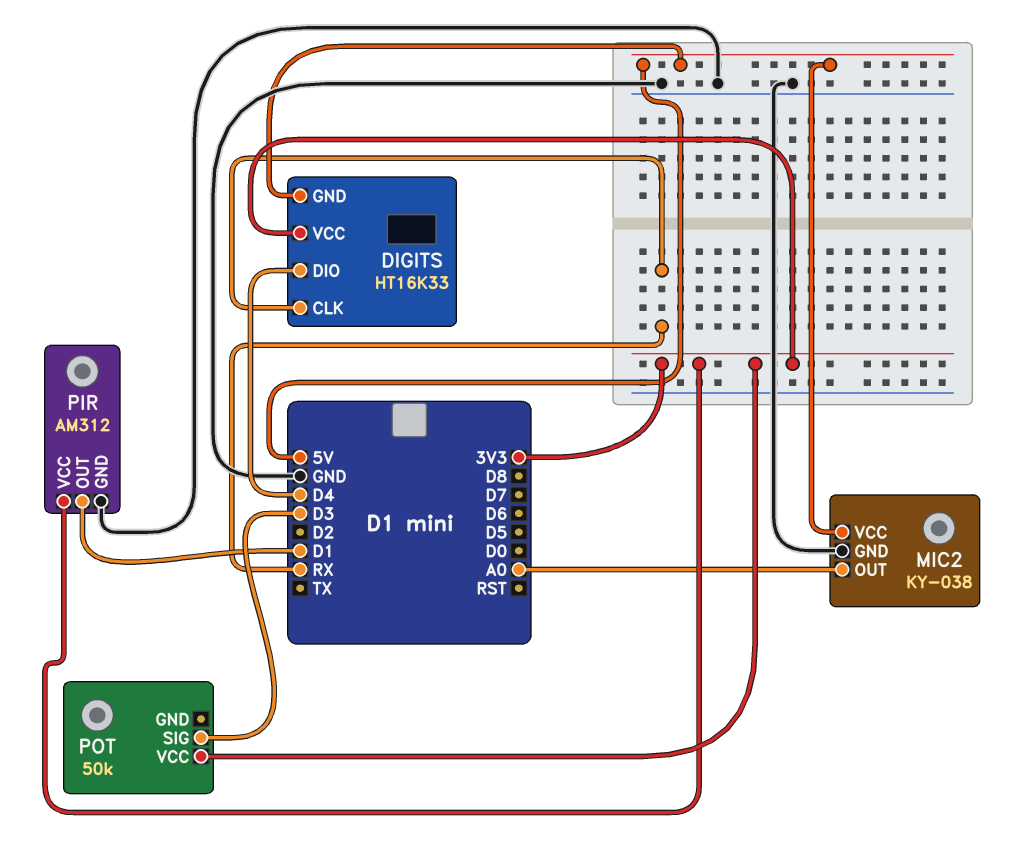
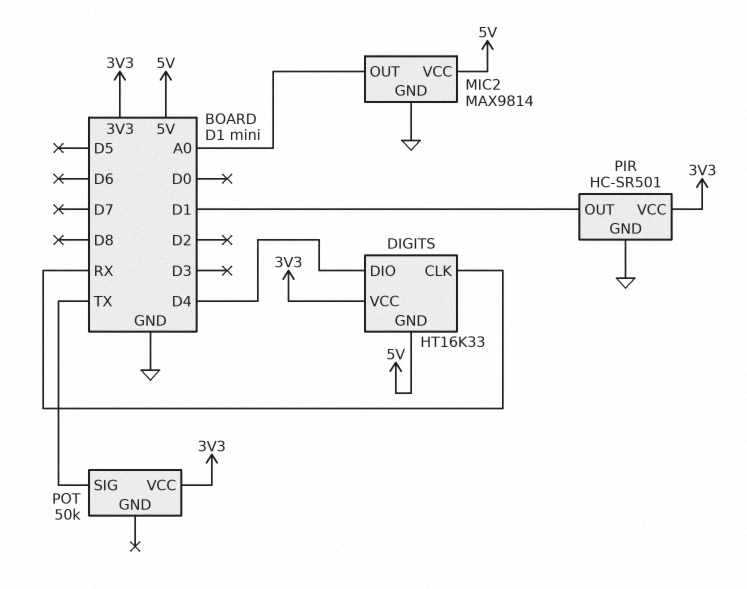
MIC2: KY-038 -> MAX9814
PIR: AM312 -> HC-SR501
POT pin SIG: D3 -> TX

